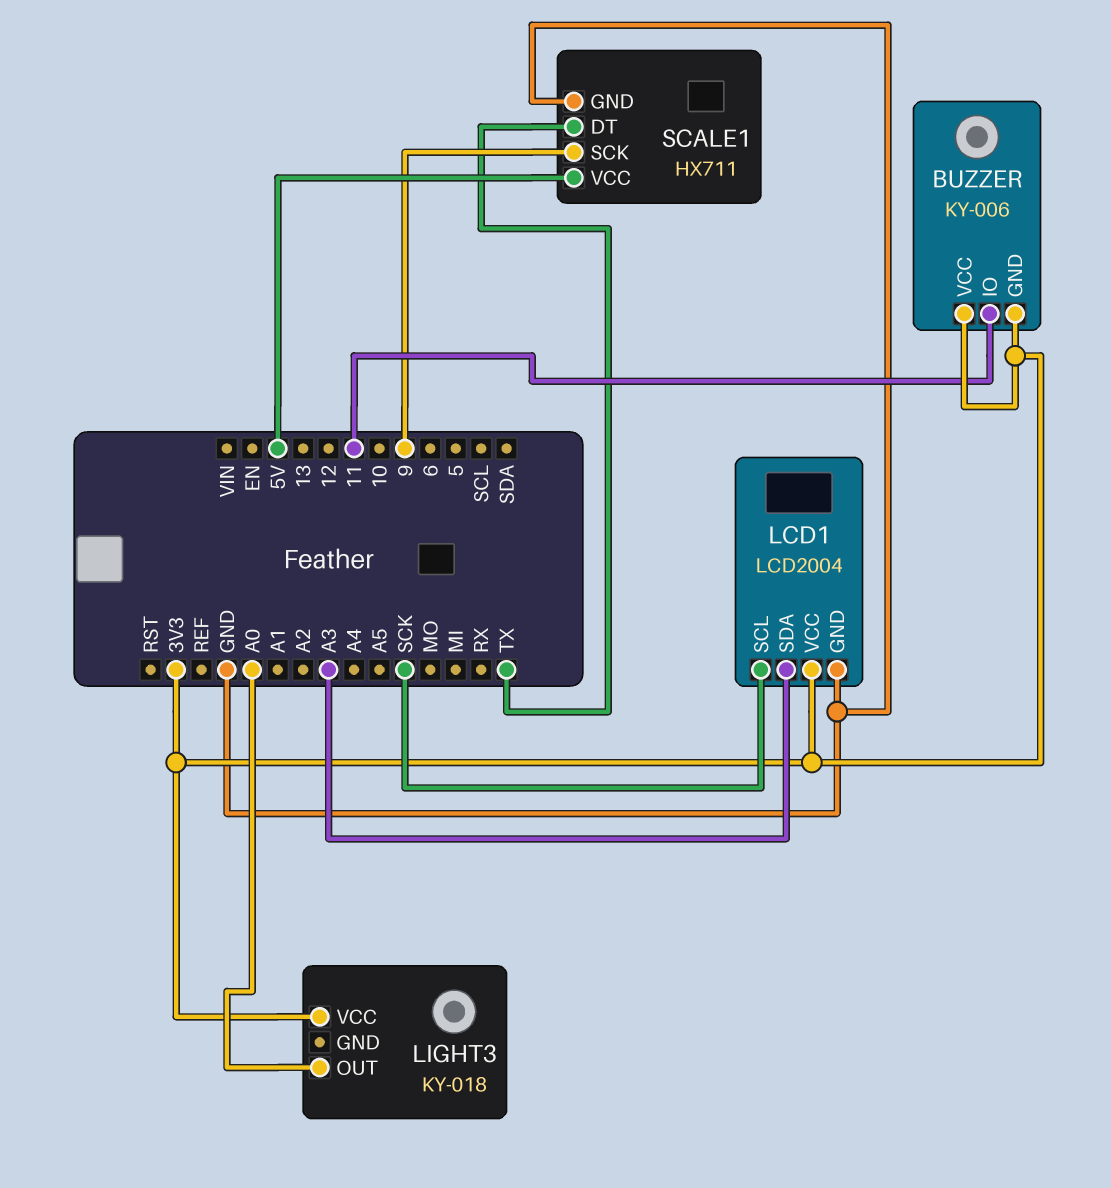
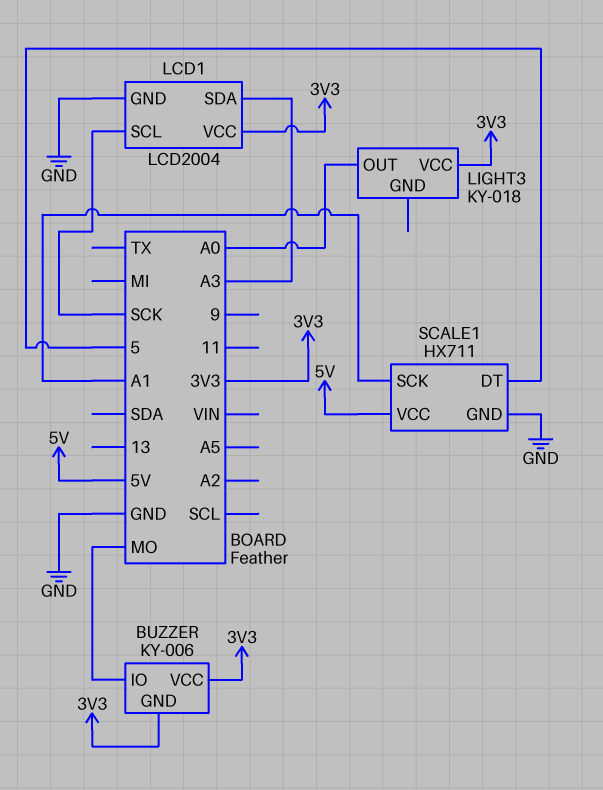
BUZZER pin IO: 11 -> MO
SCALE1 pin DT: TX -> 5
SCALE1 pin SCK: 9 -> A1

